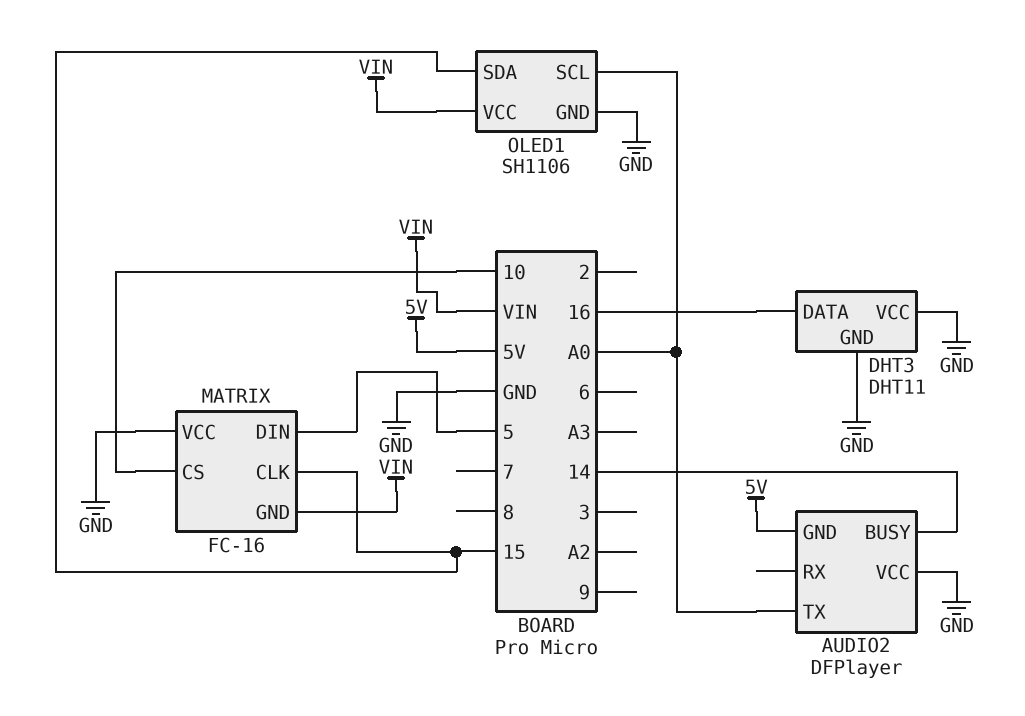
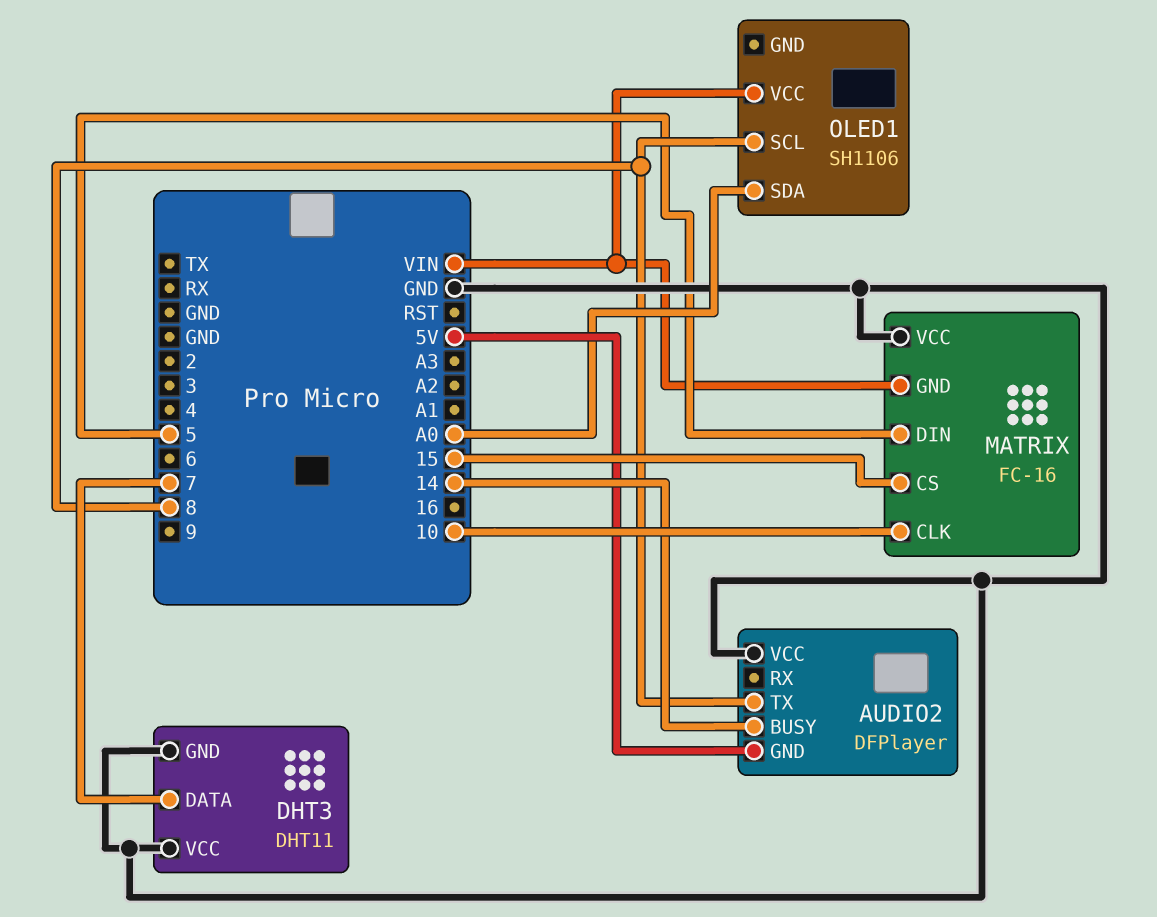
AUDIO2 pin TX: A0 -> 8
DHT3 pin DATA: 16 -> 7
MATRIX pin CLK: 15 -> 10
MATRIX pin CS: 10 -> 15
OLED1 pin GND: GND -> none
OLED1 pin SCL: A0 -> 8
OLED1 pin SDA: 15 -> A0

